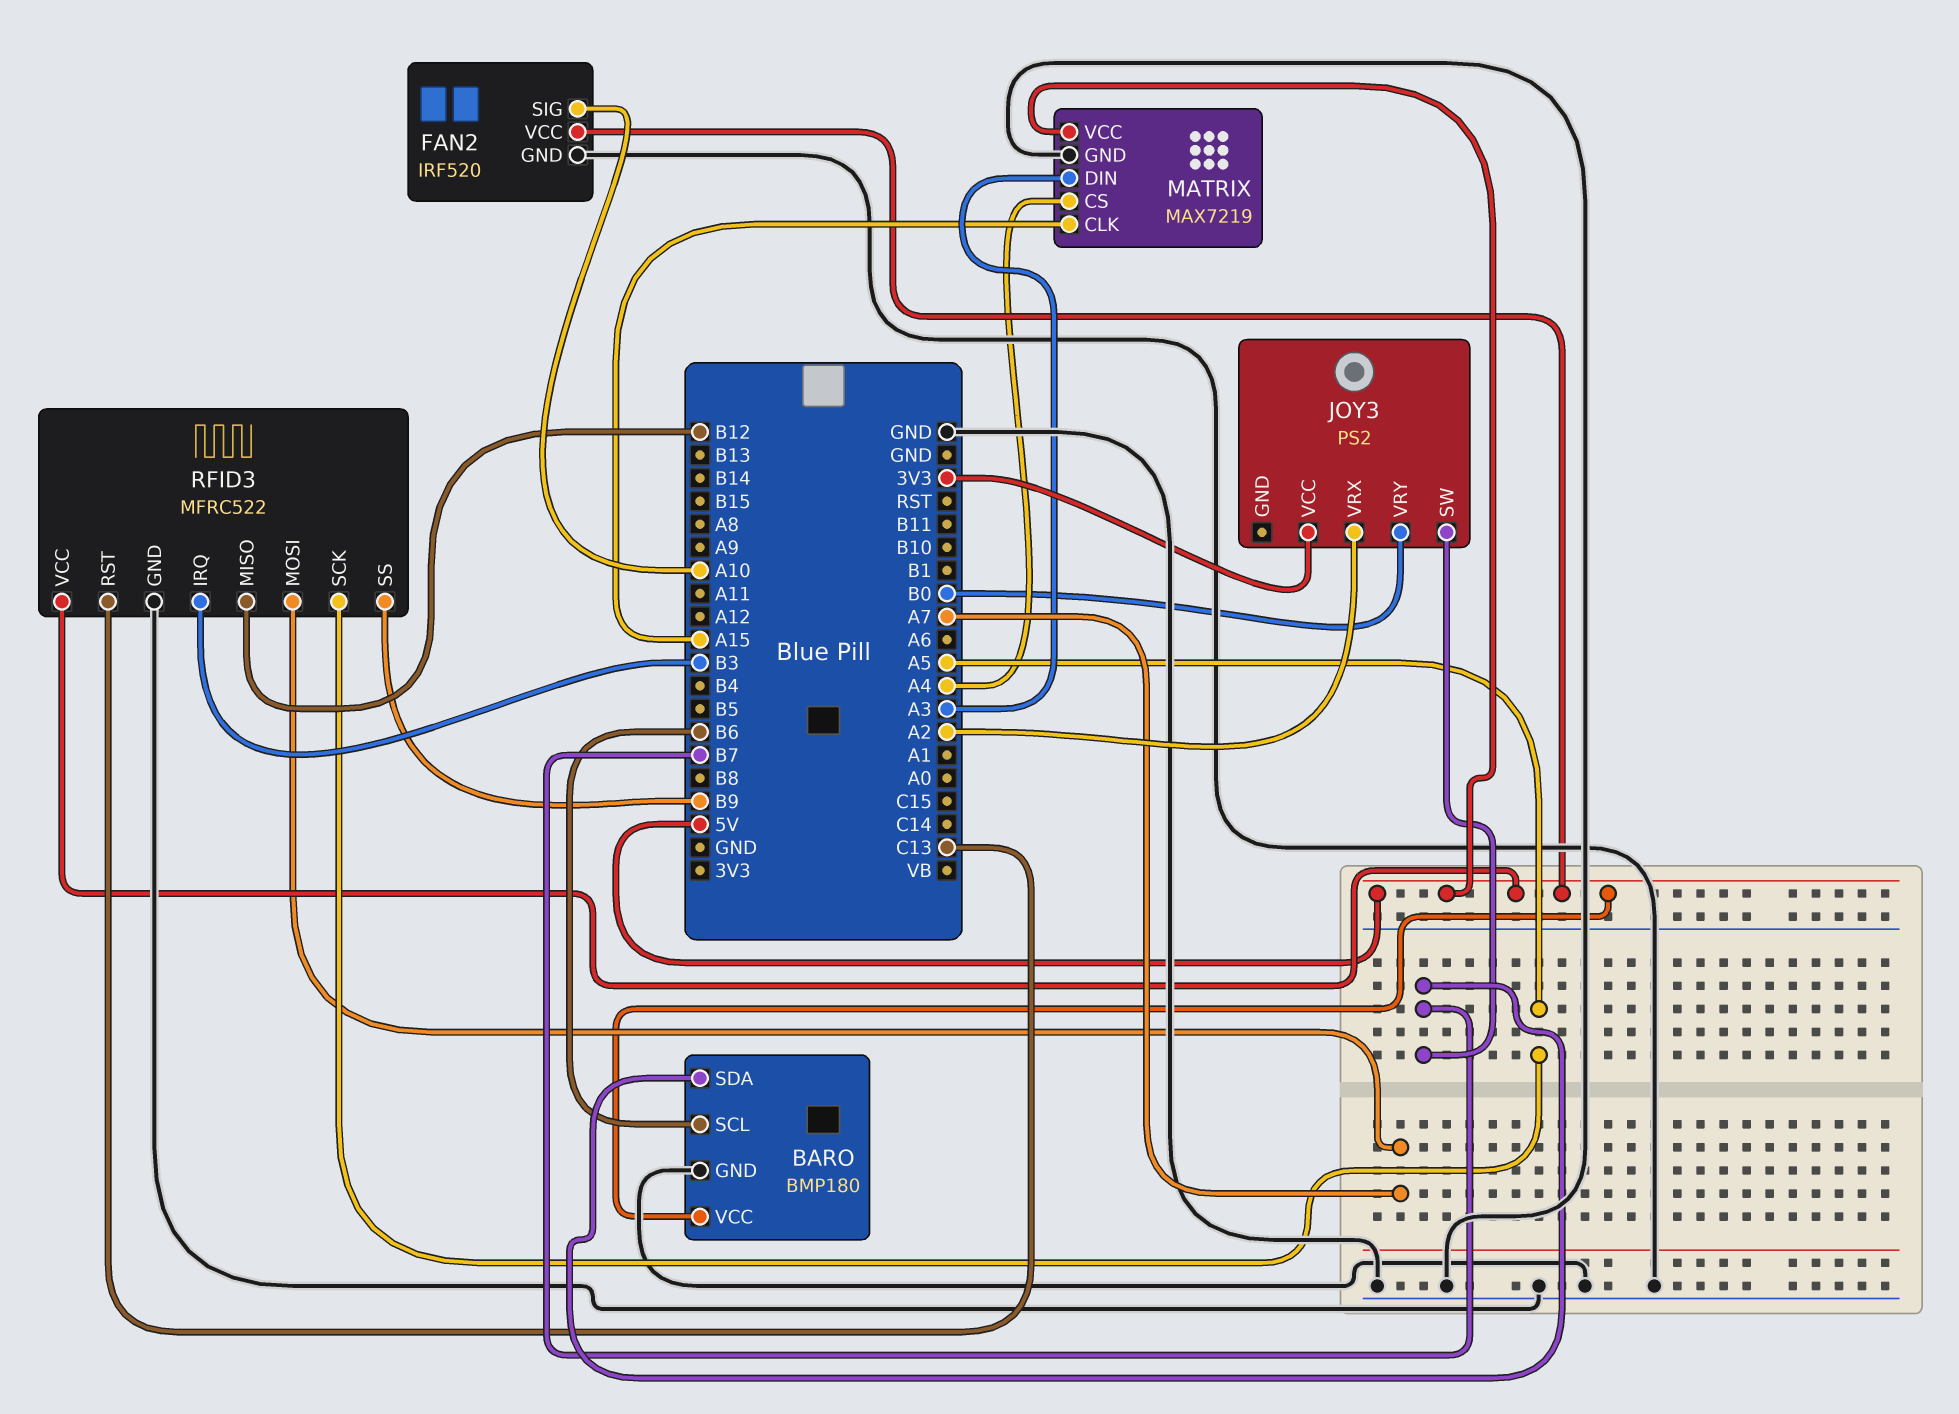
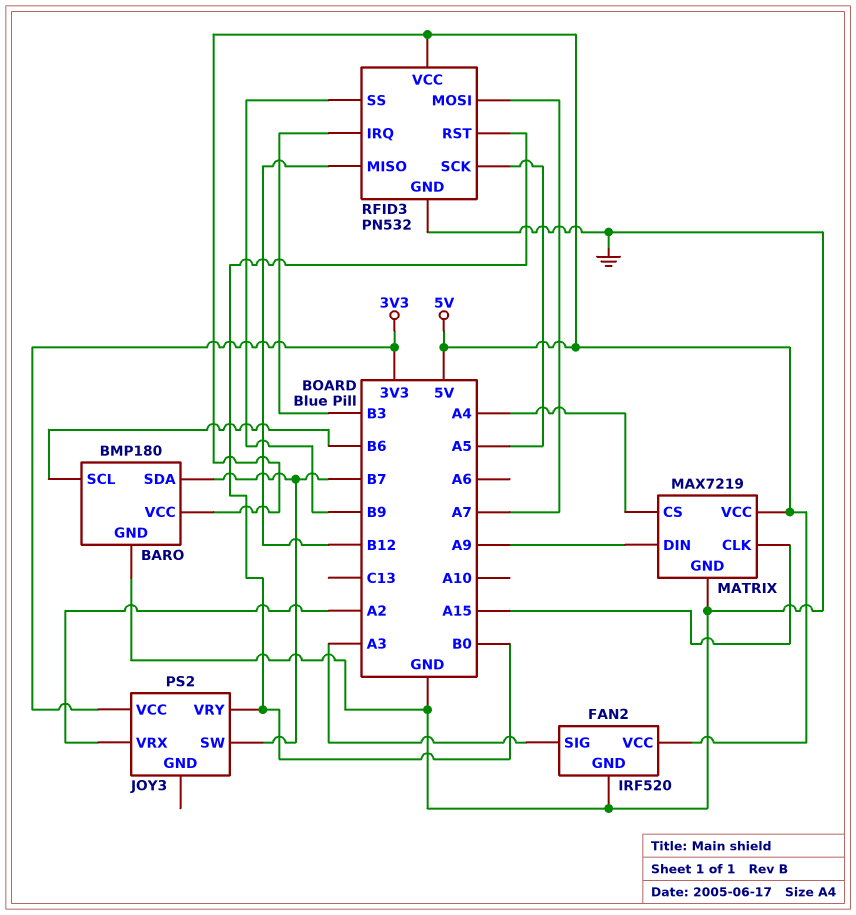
FAN2 pin SIG: A10 -> A3
MATRIX pin DIN: A3 -> A9
RFID3: MFRC522 -> PN532
RFID3 pin RST: C13 -> B0

